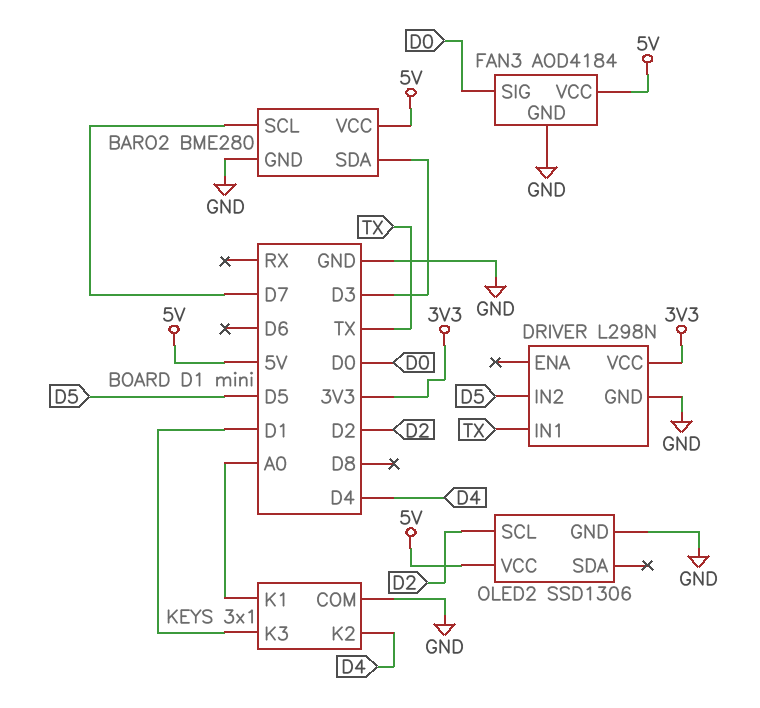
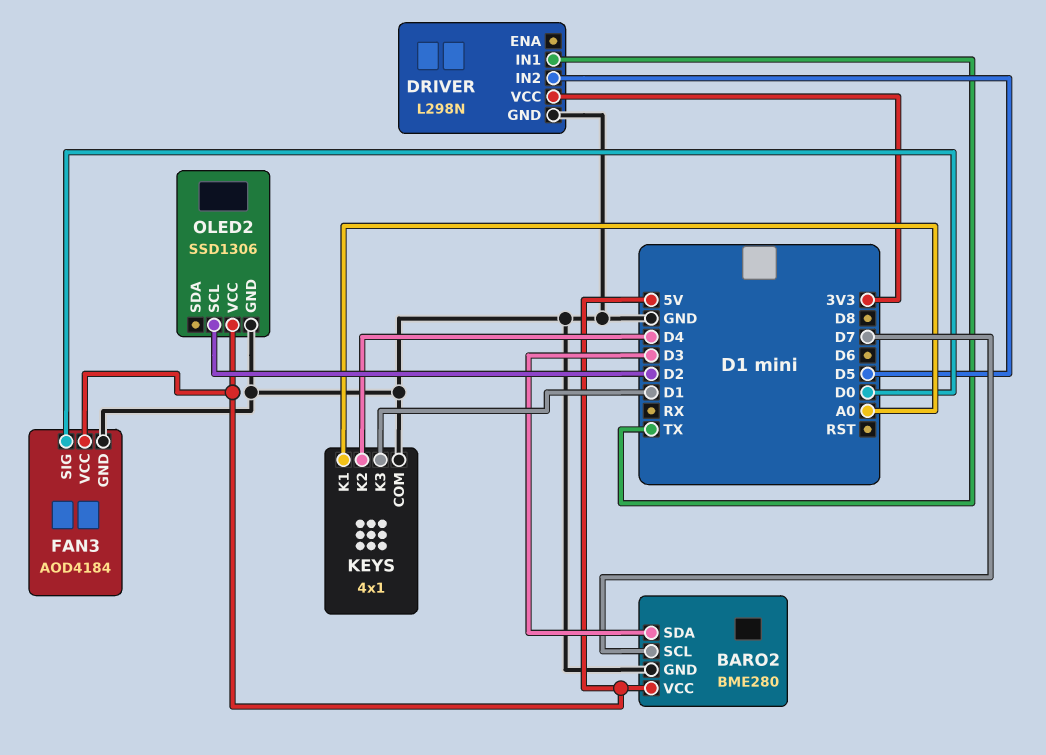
KEYS: 3x1 -> 4x1

